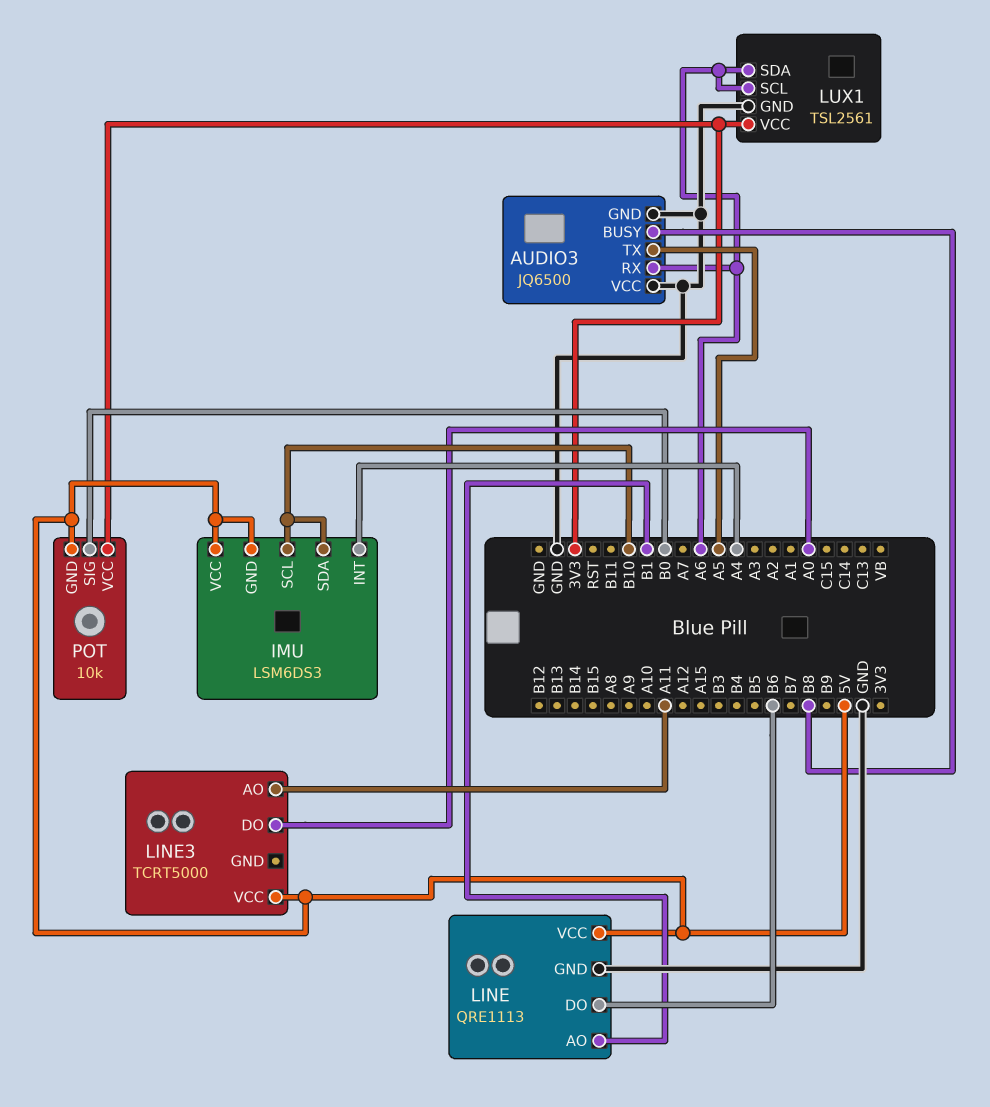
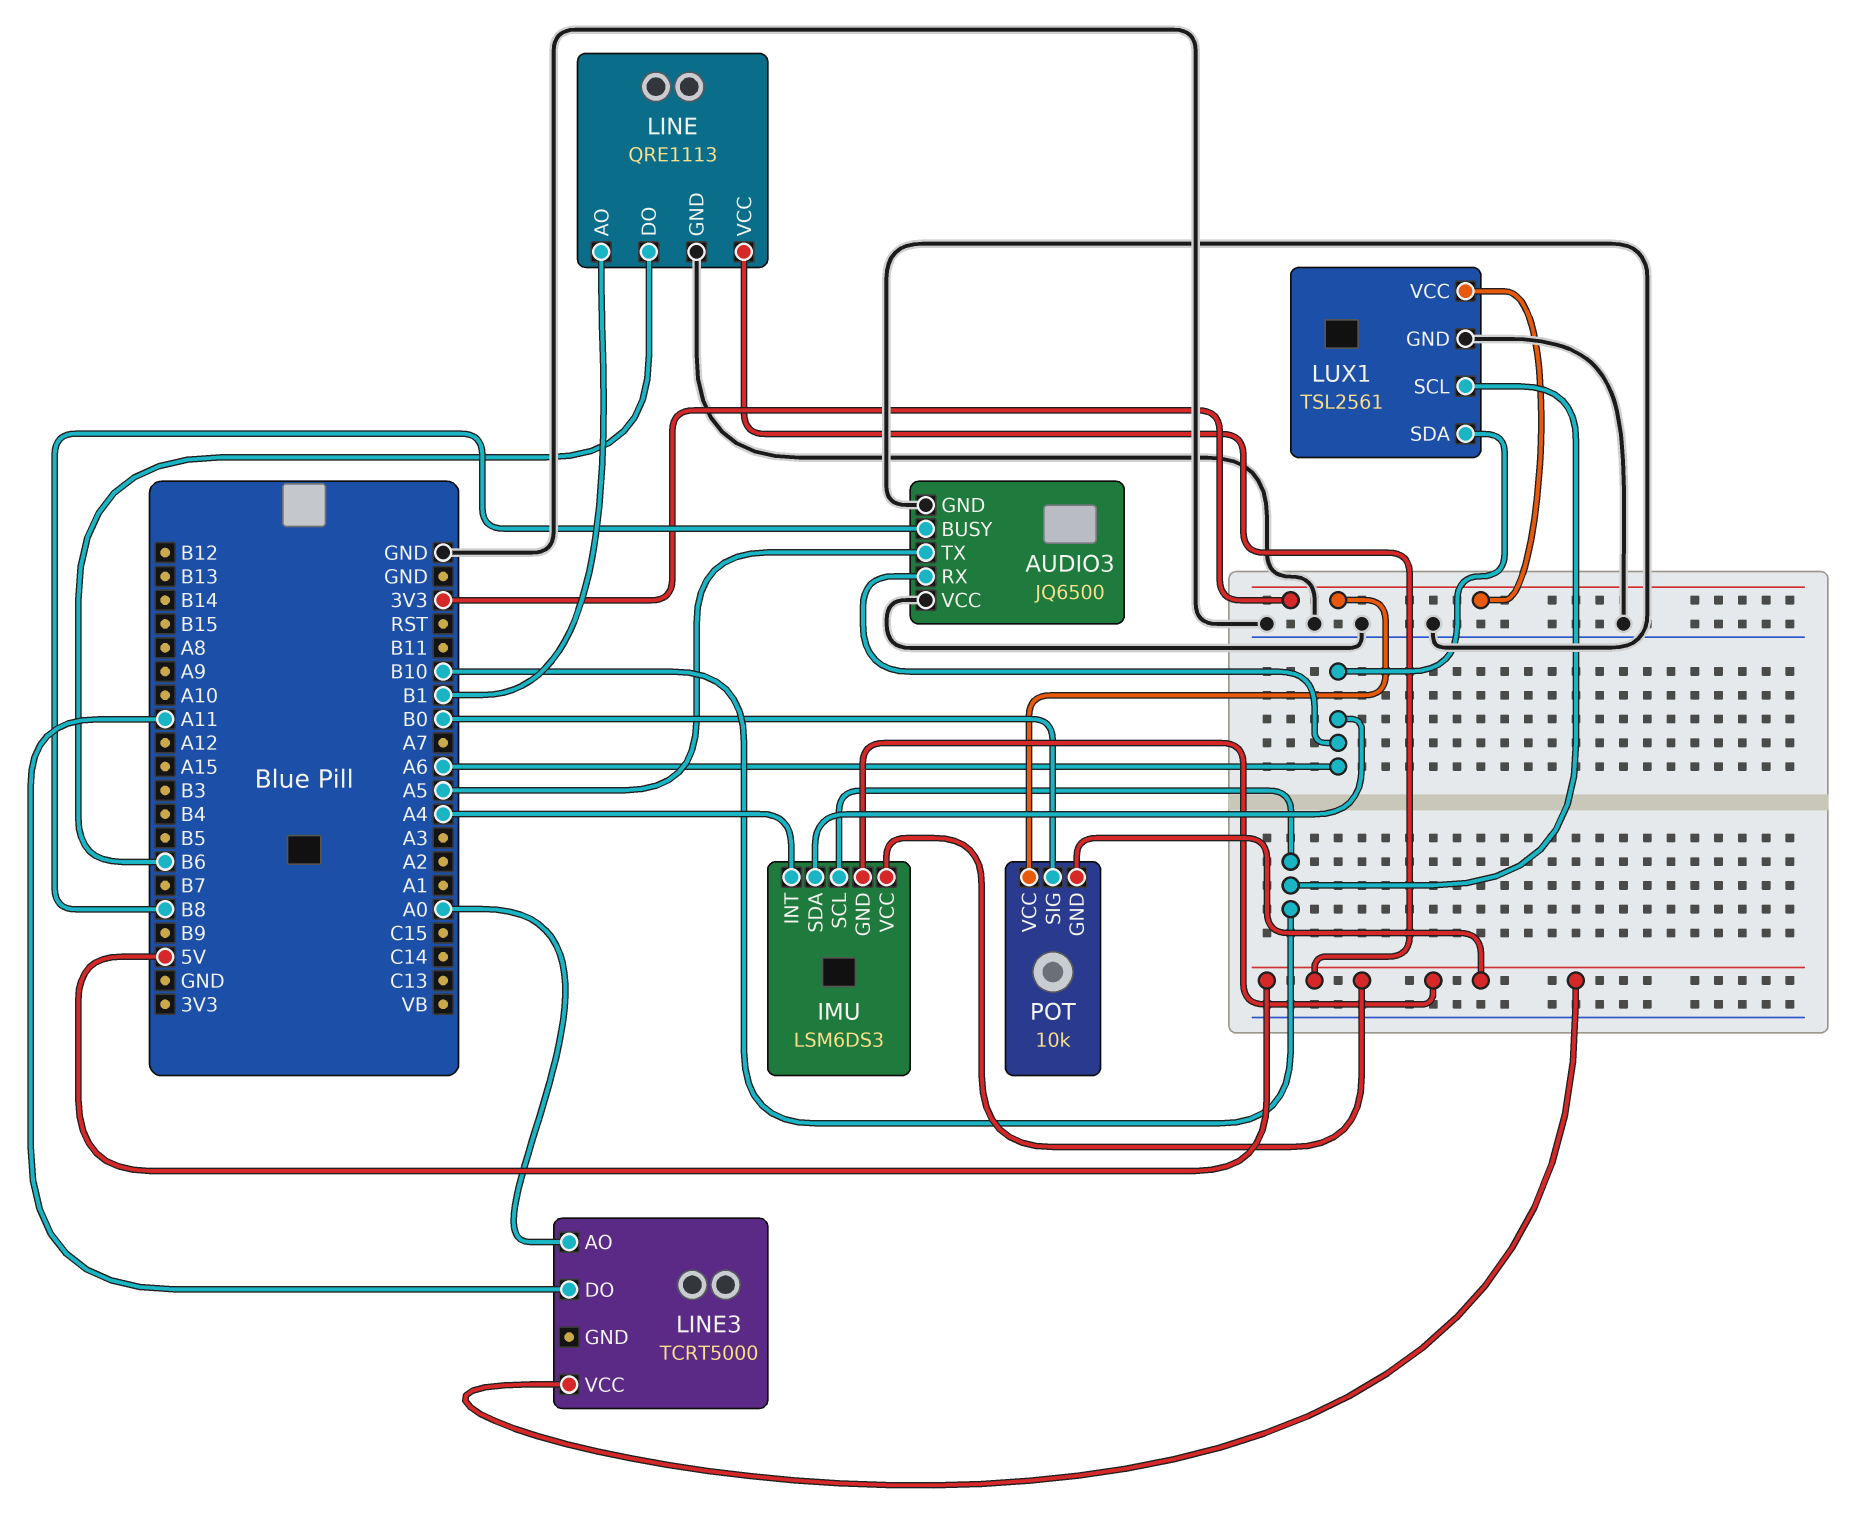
IMU pin SDA: B10 -> A6
LINE3 pin AO: A11 -> A0
LINE3 pin DO: A0 -> A11
LUX1 pin SCL: A6 -> B10

